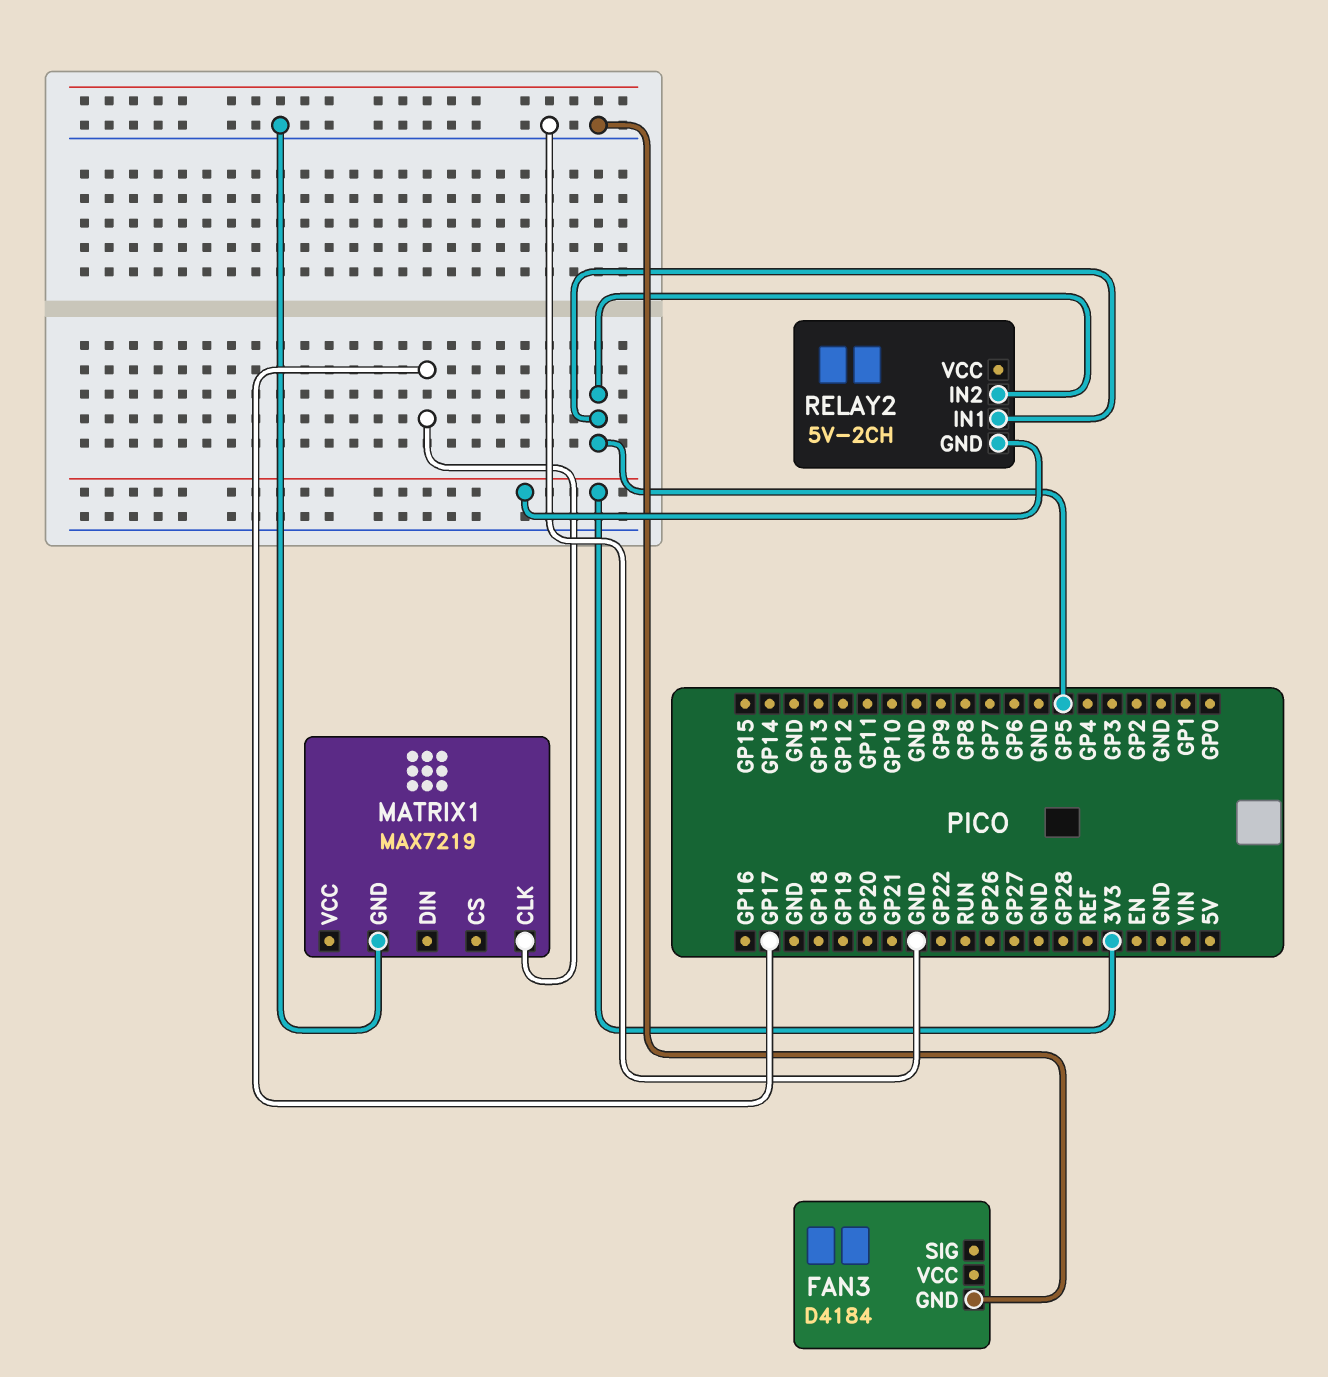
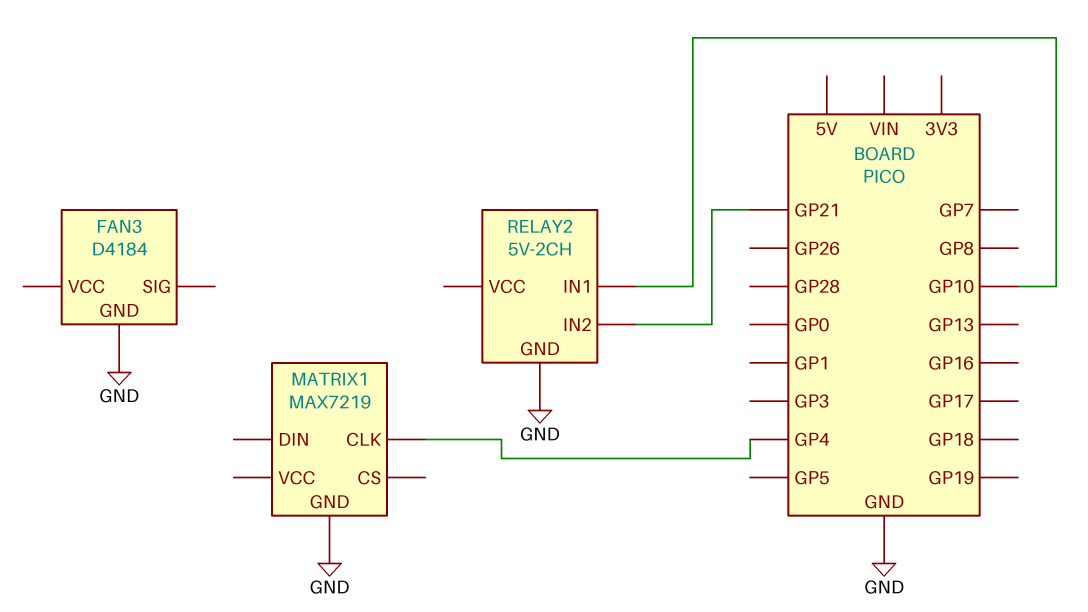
MATRIX1 pin CLK: GP17 -> GP4
RELAY2 pin GND: 3V3 -> GND
RELAY2 pin IN1: GP5 -> GP10
RELAY2 pin IN2: GP5 -> GP21

